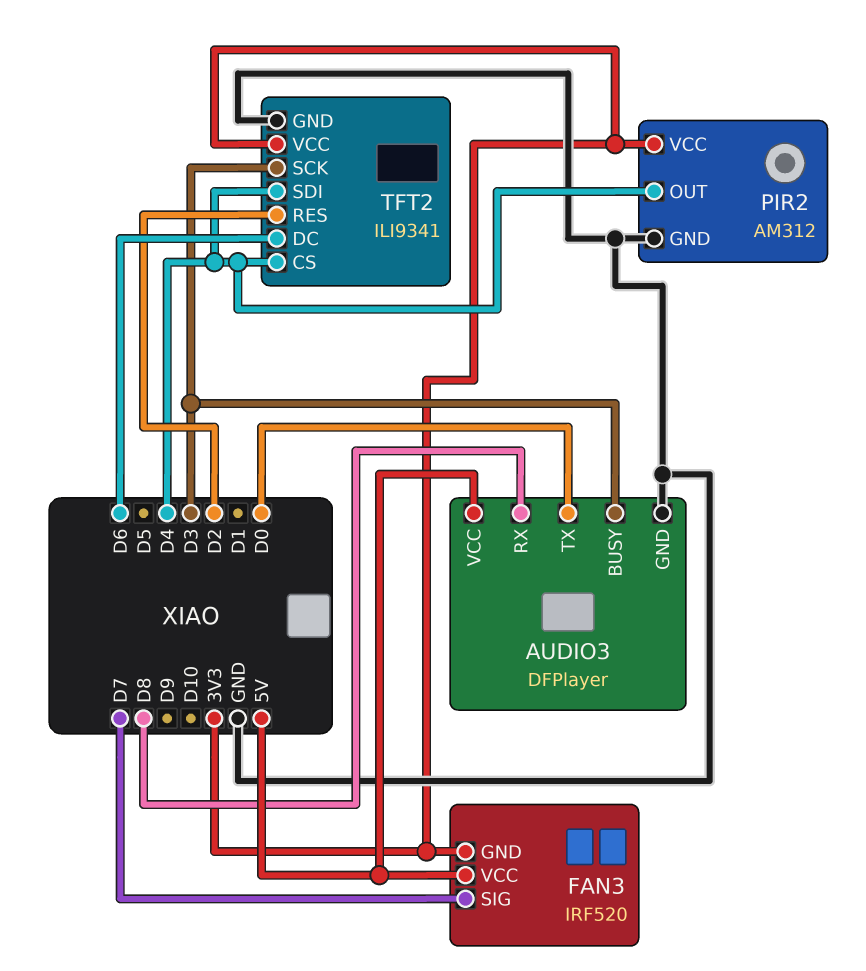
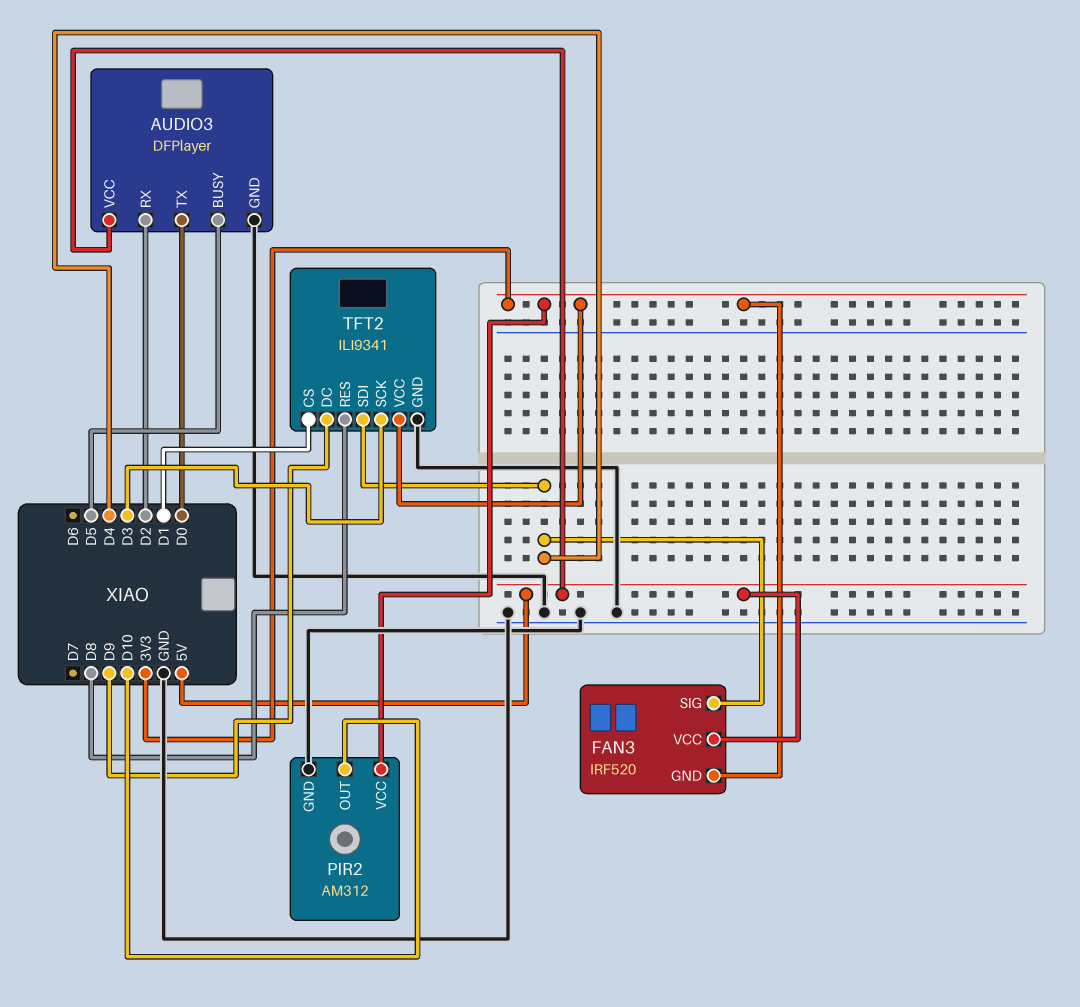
AUDIO3 pin BUSY: D3 -> D5
AUDIO3 pin RX: D8 -> D2
FAN3 pin SIG: D7 -> D4
PIR2 pin OUT: D4 -> D10
TFT2 pin CS: D4 -> D1
TFT2 pin DC: D6 -> D9
TFT2 pin RES: D2 -> D8

